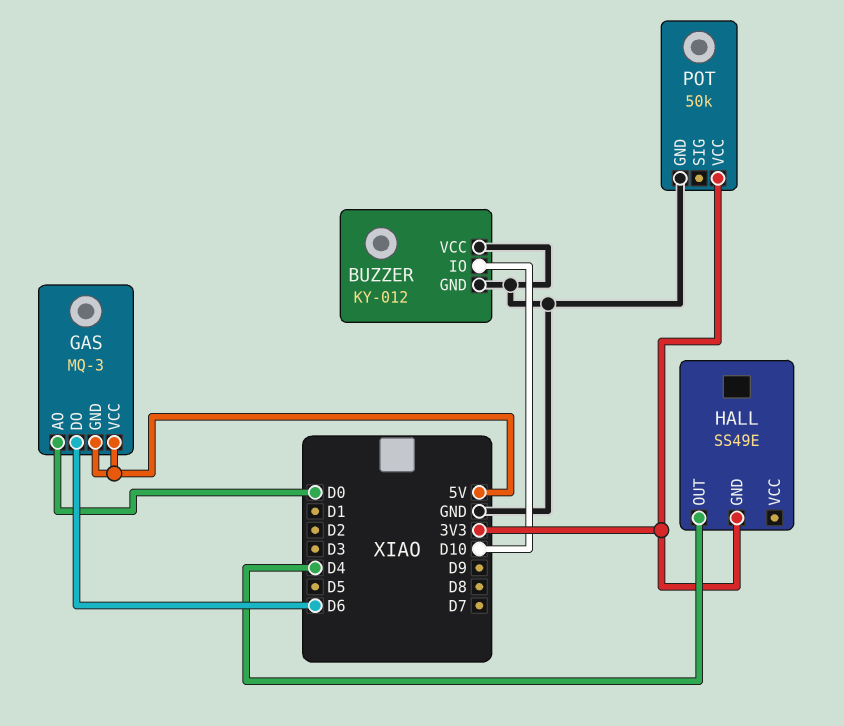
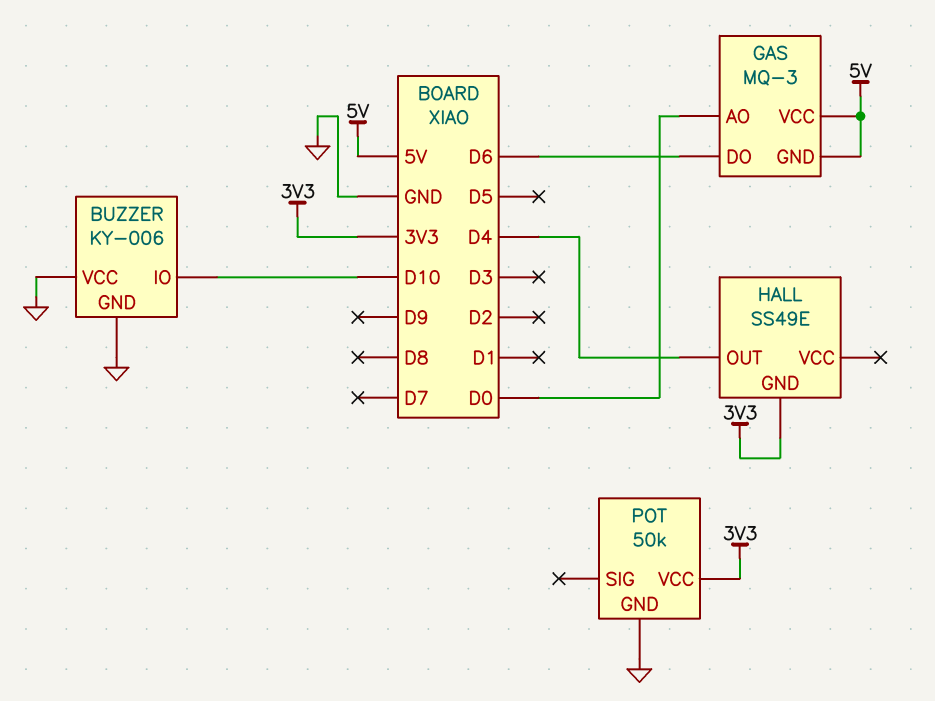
BUZZER: KY-012 -> KY-006

